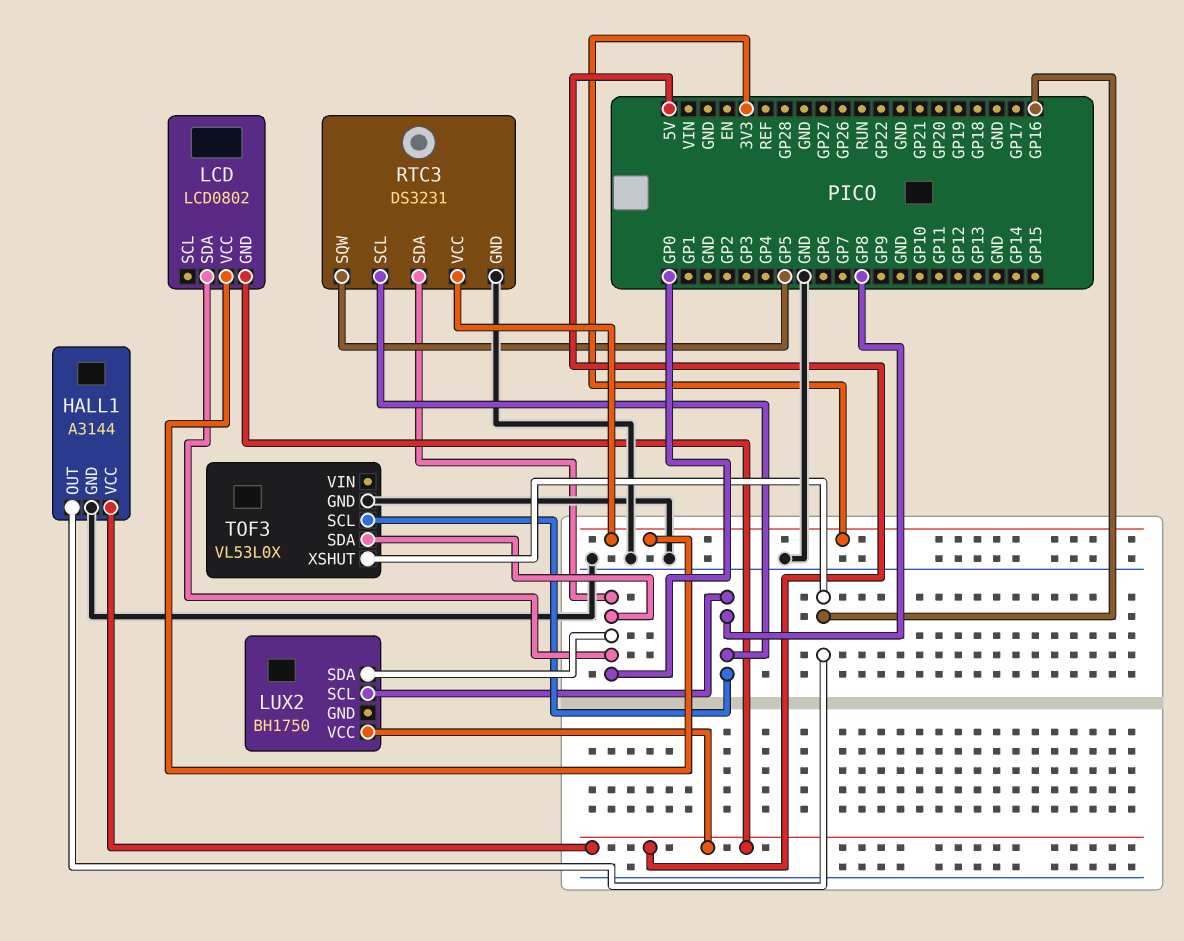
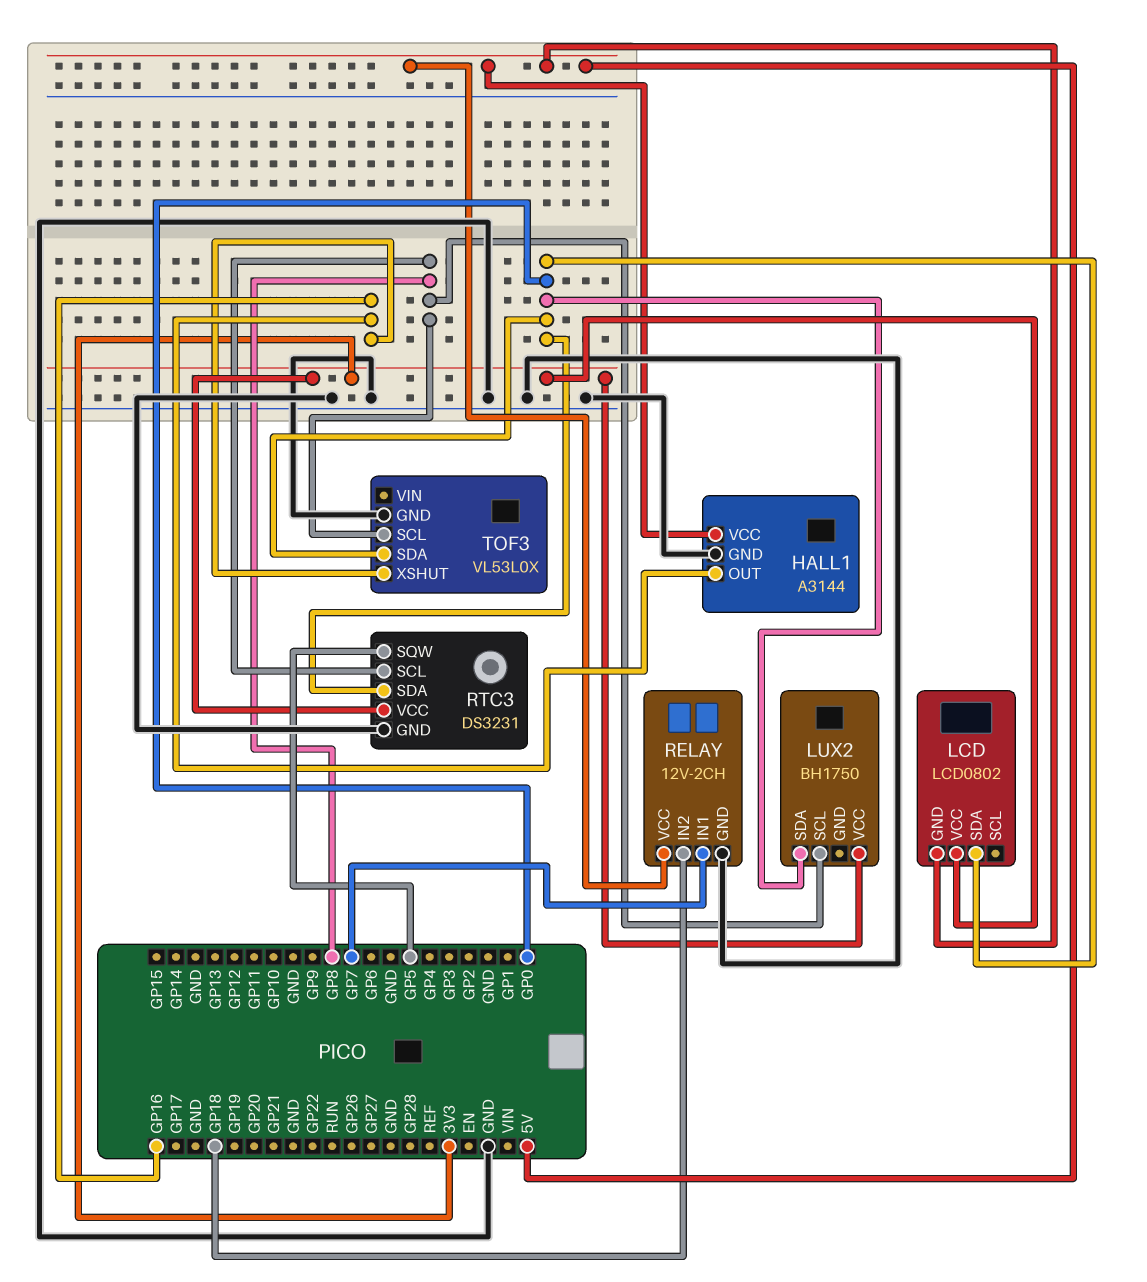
LUX2 pin VCC: 5V -> 3V3
RELAY: none -> 12V-2CH
RELAY pin GND: none -> GND
RELAY pin IN1: none -> GP7
RELAY pin IN2: none -> GP18
RELAY pin VCC: none -> 5V

